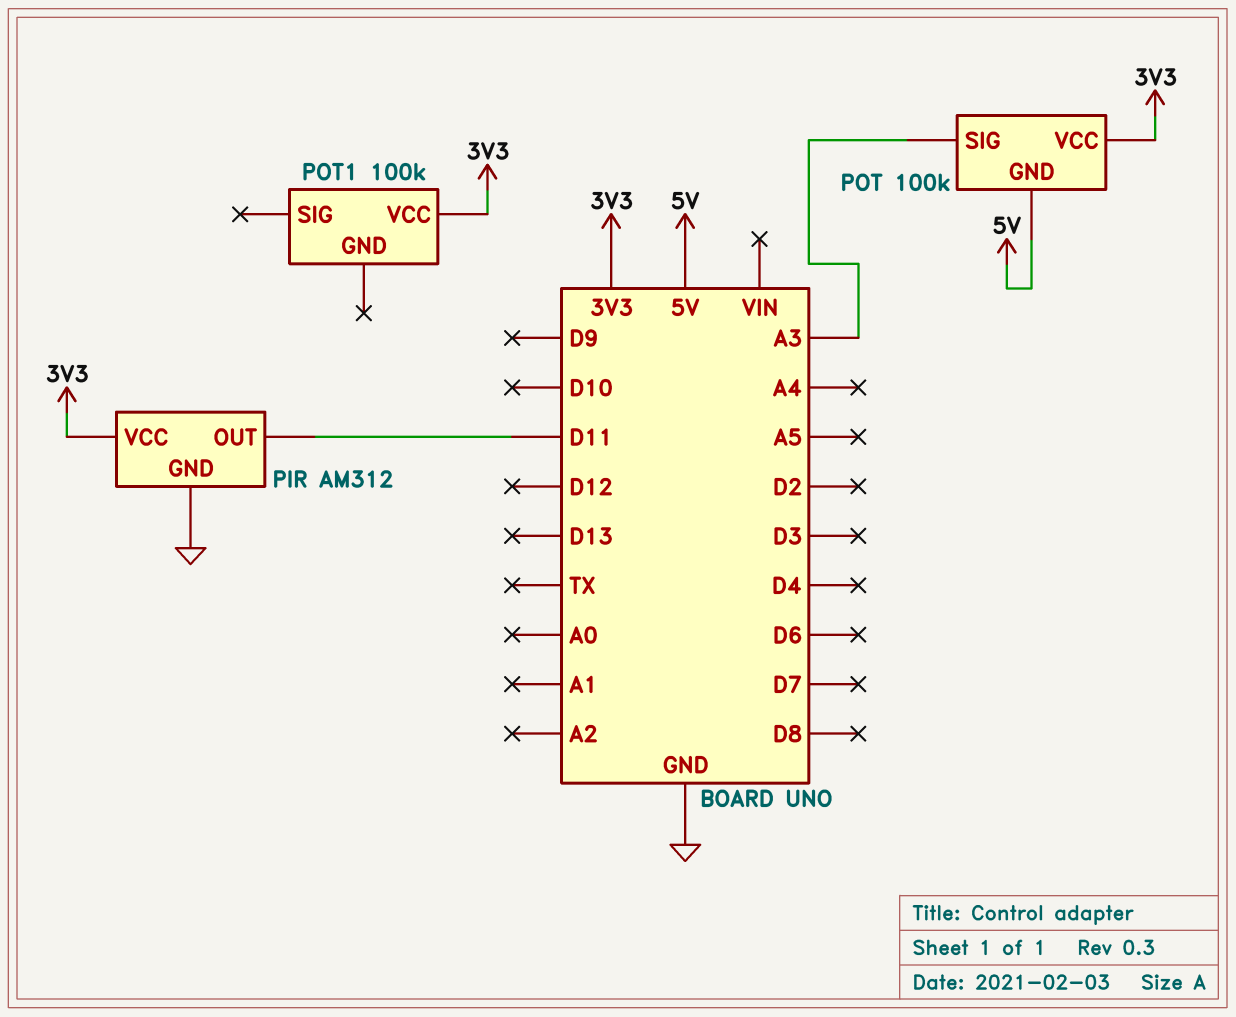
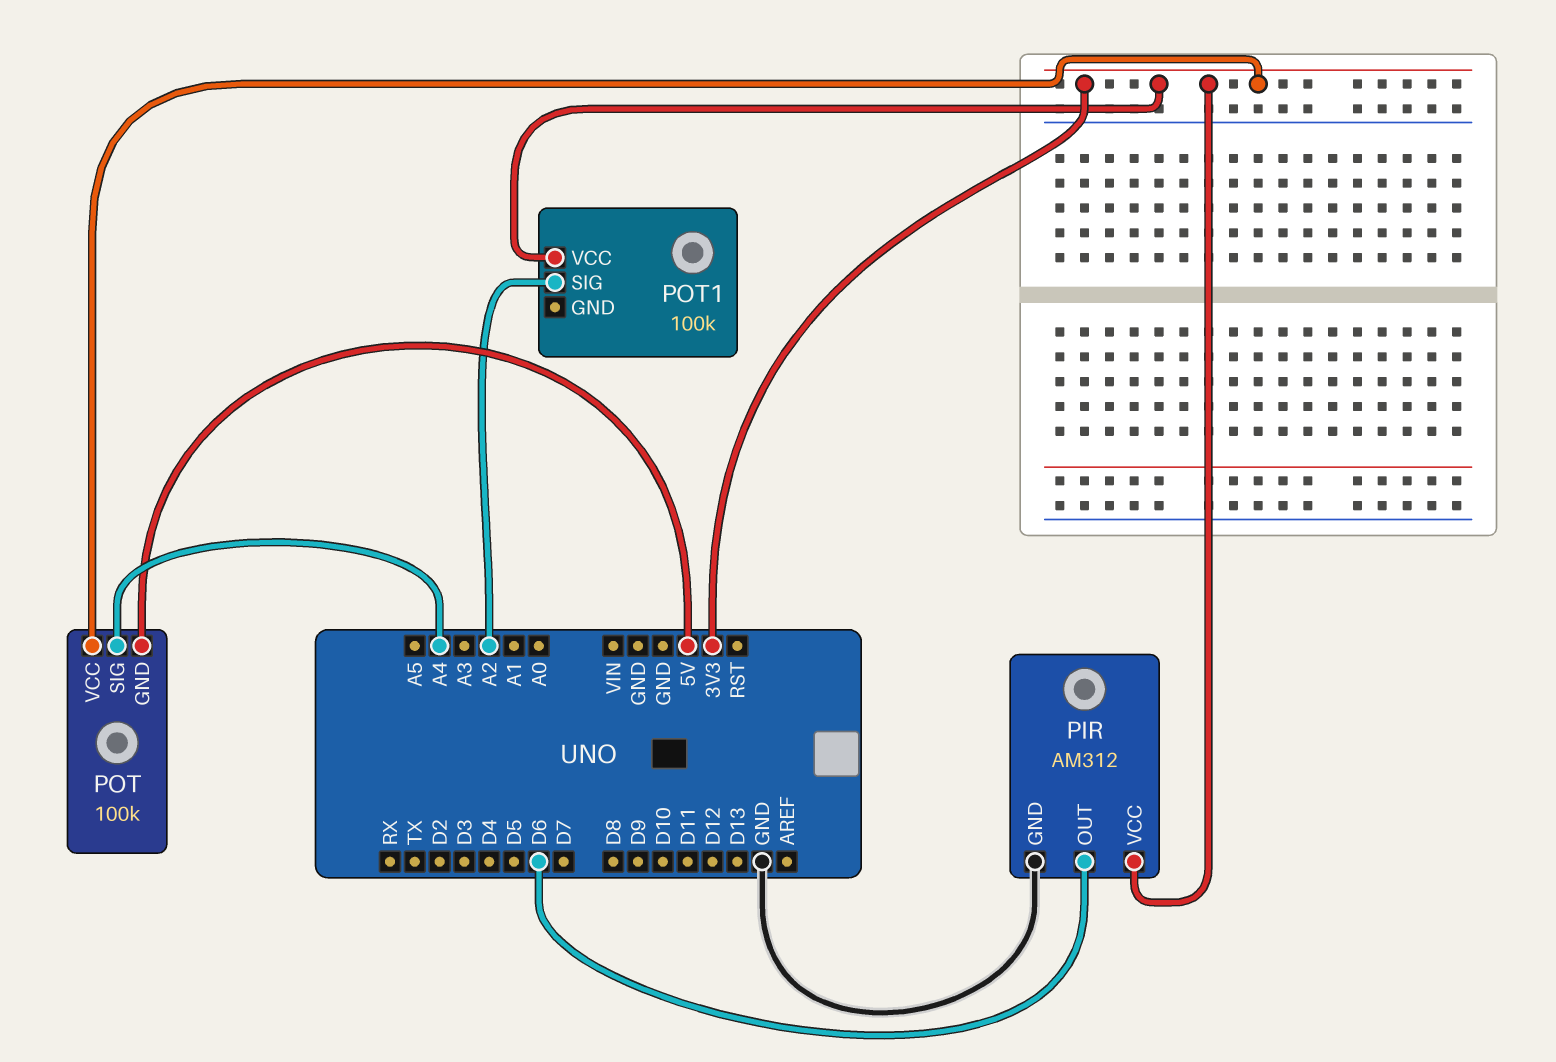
PIR pin OUT: D11 -> D6
POT pin SIG: A3 -> A4
POT1 pin SIG: none -> A2

